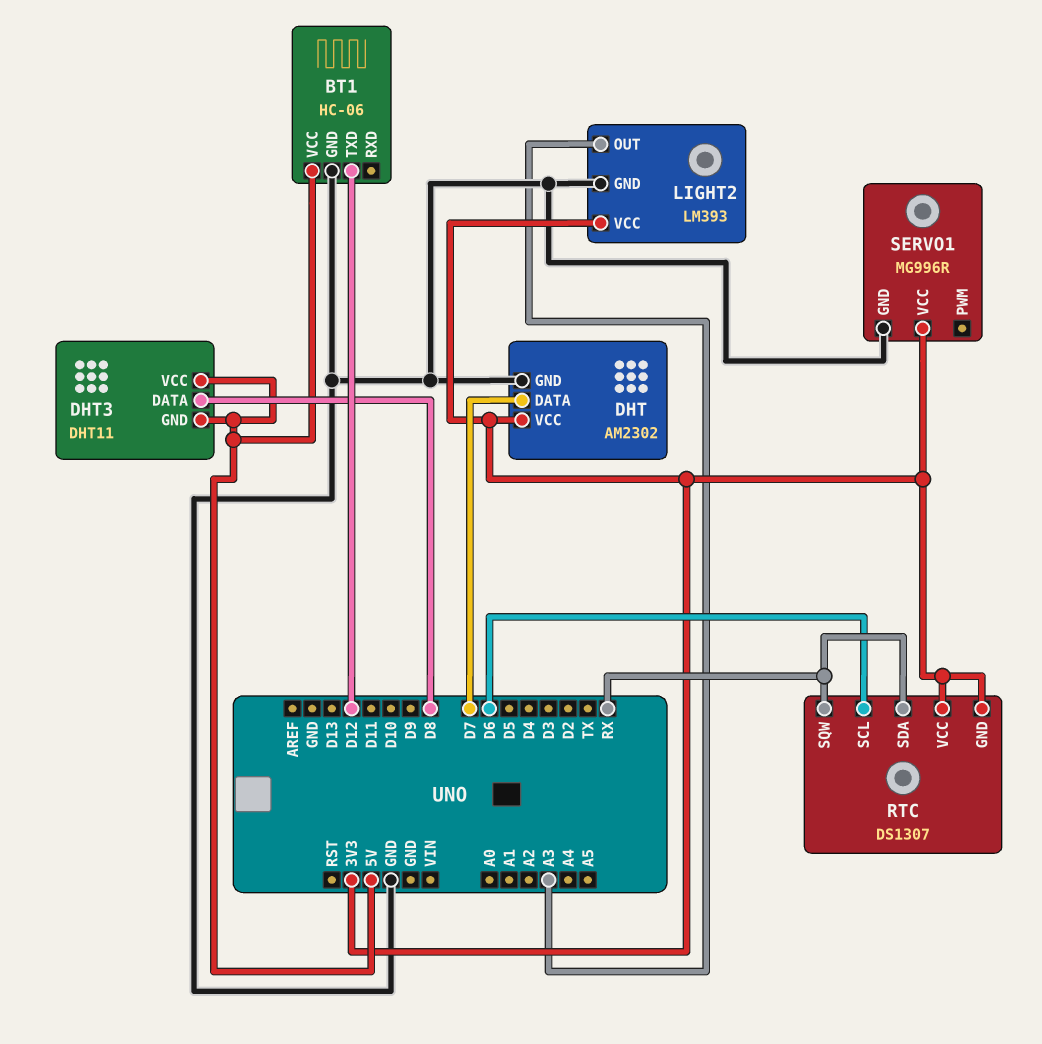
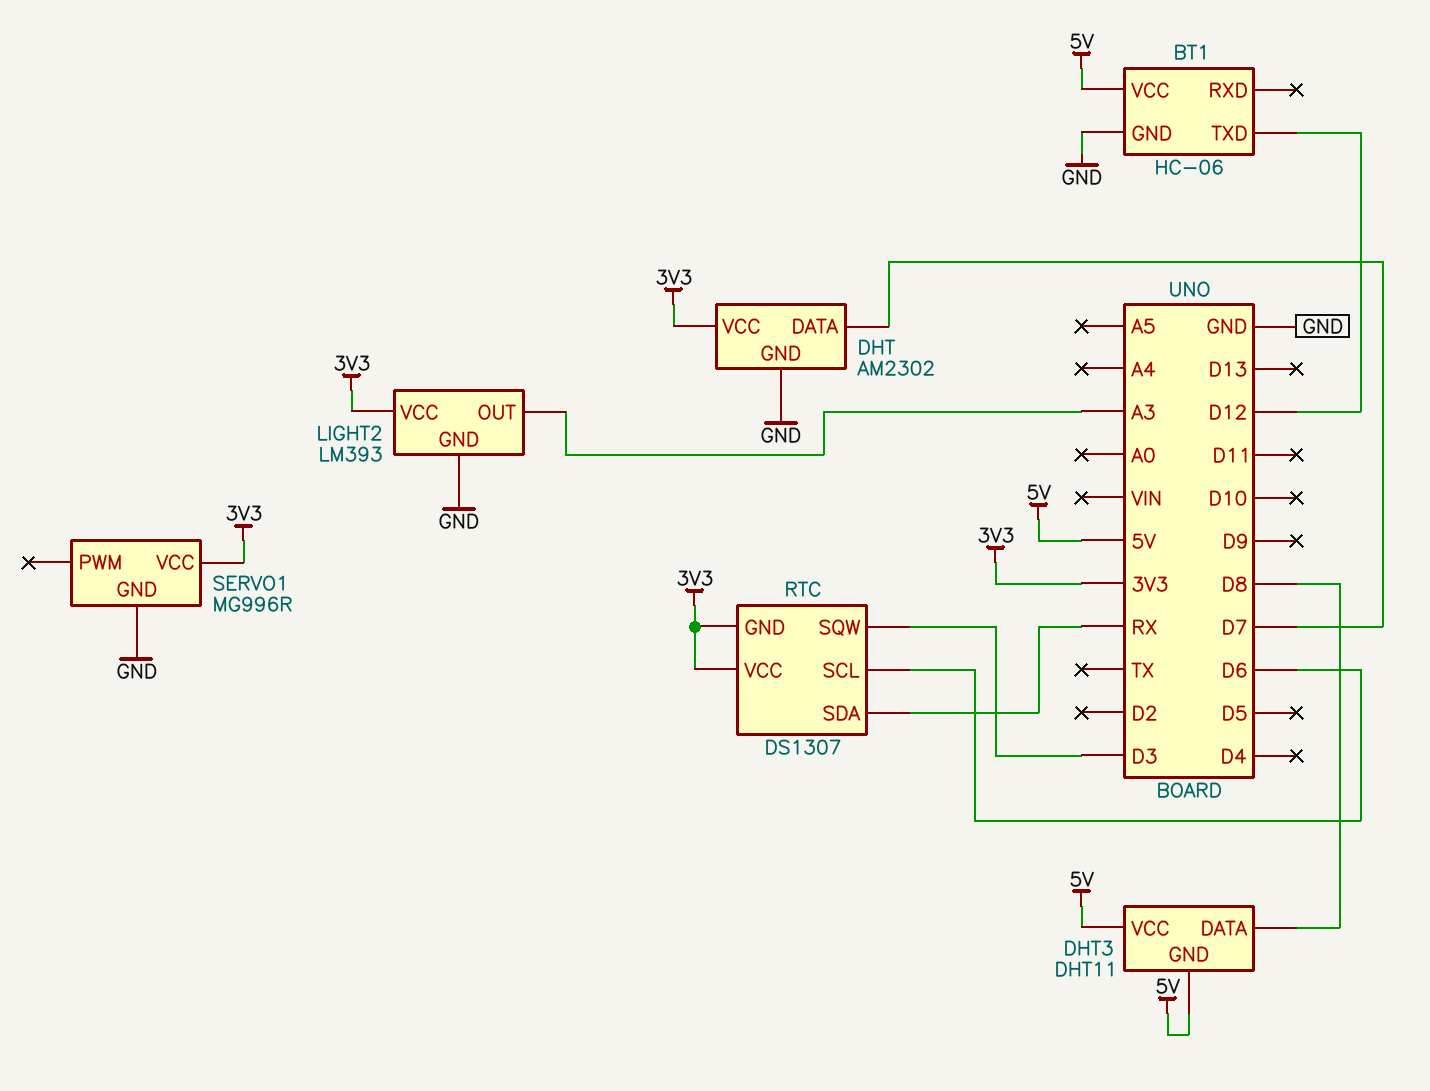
RTC pin SQW: RX -> D3

